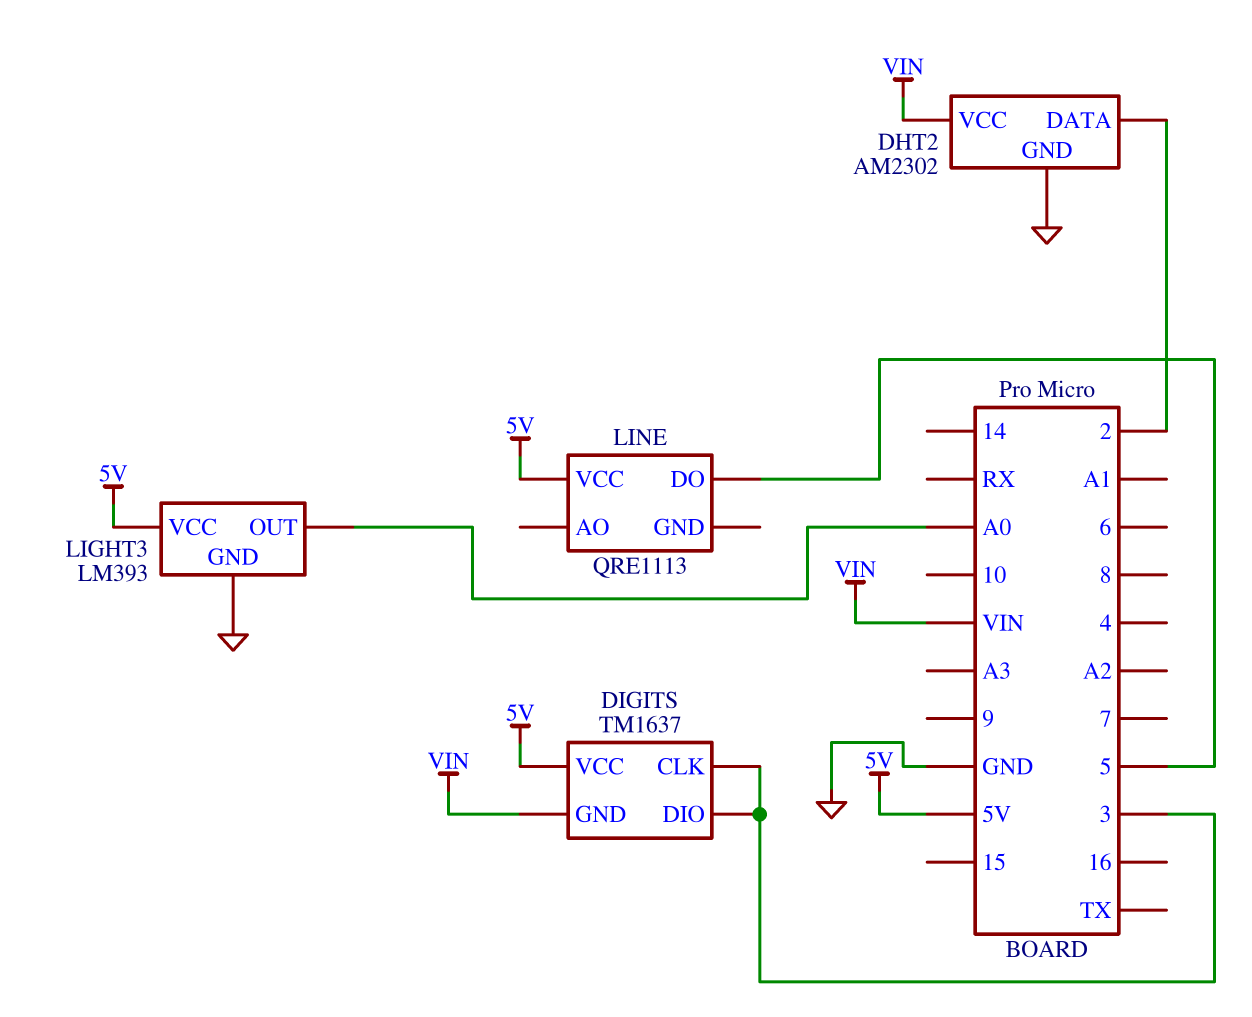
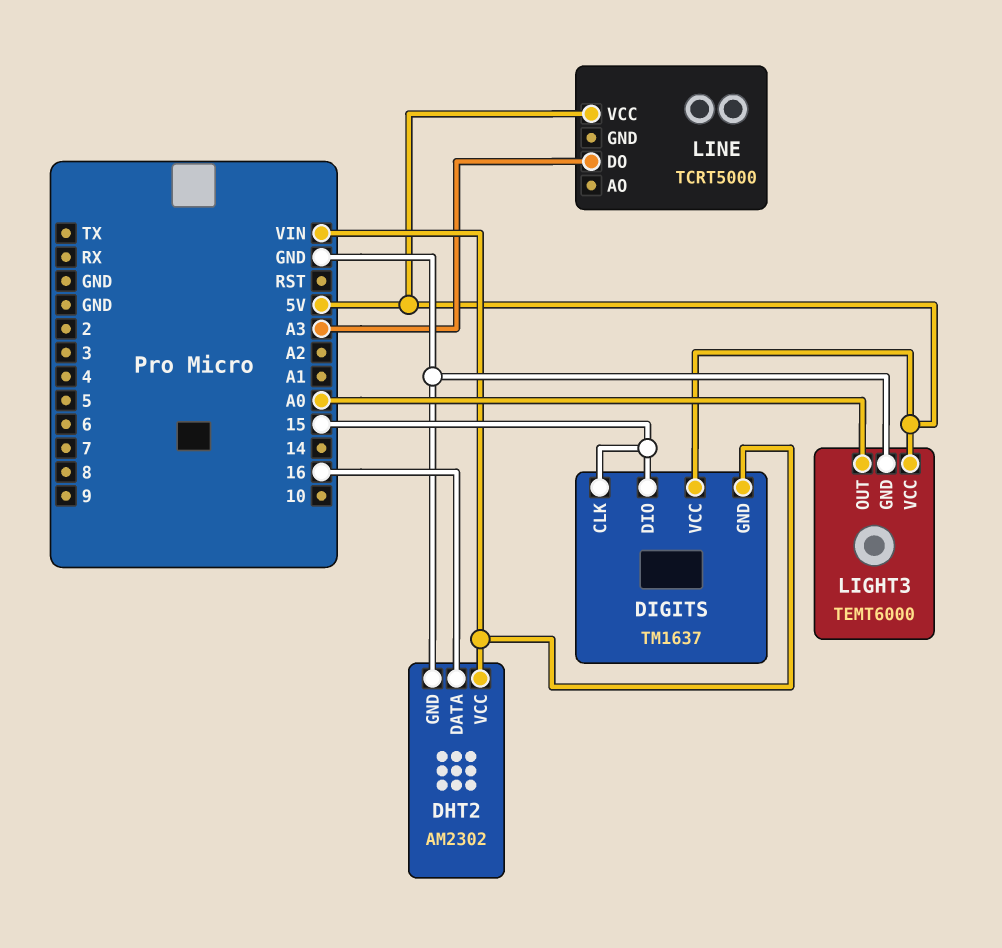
DHT2 pin DATA: 2 -> 16
DIGITS pin CLK: 3 -> 15
DIGITS pin DIO: 3 -> 15
LIGHT3: LM393 -> TEMT6000
LINE: QRE1113 -> TCRT5000
LINE pin DO: 5 -> A3

